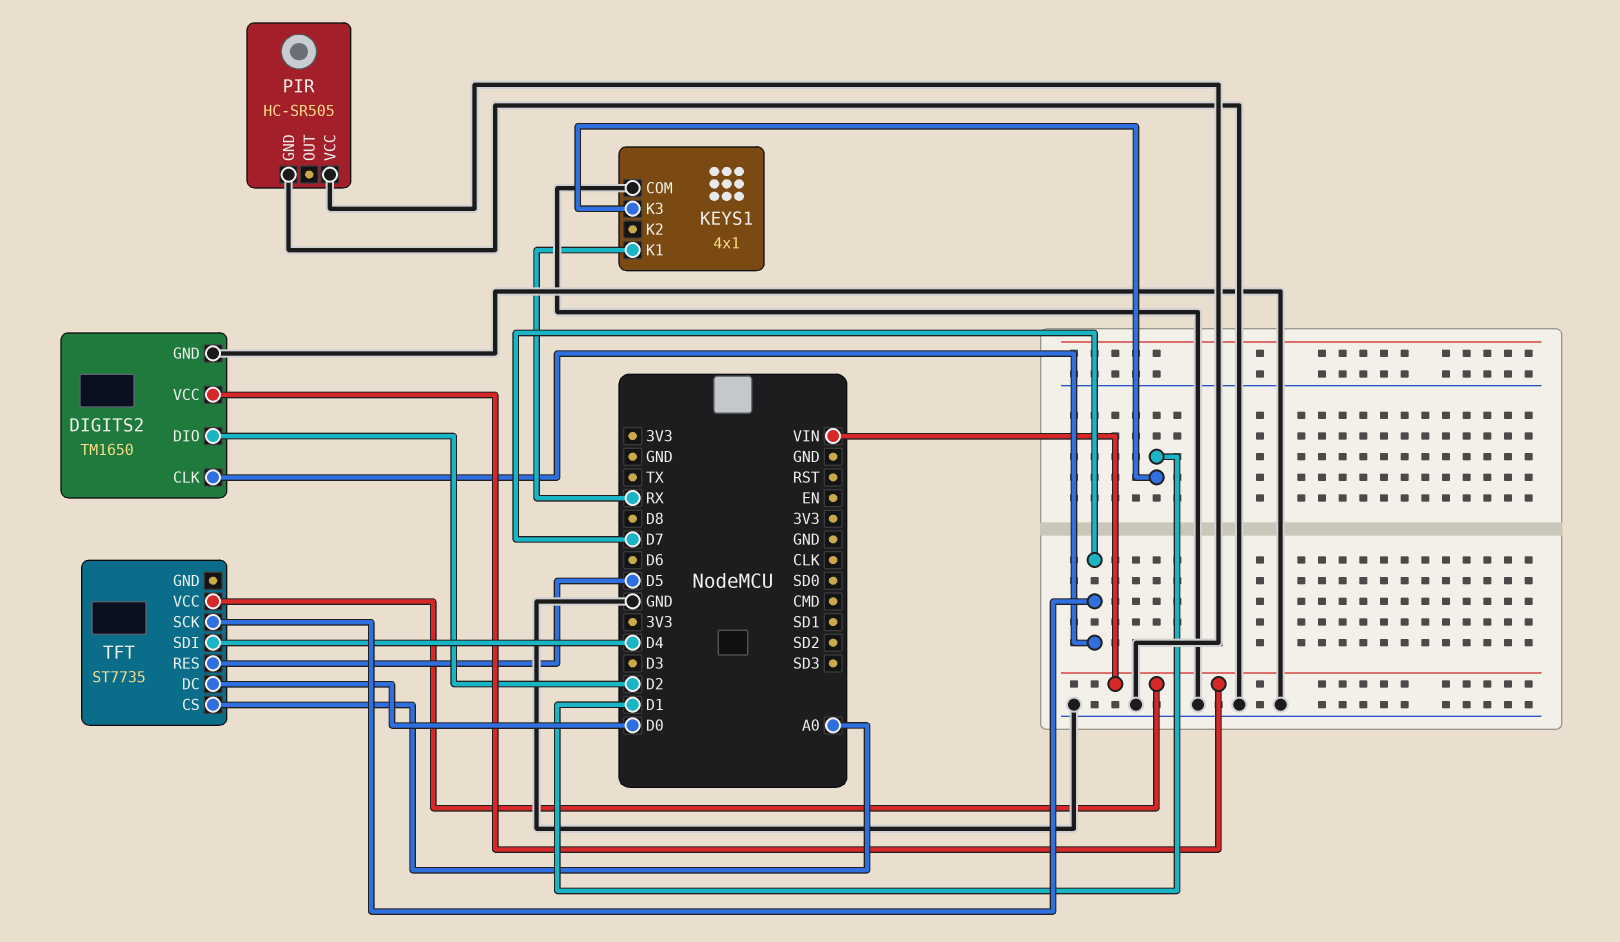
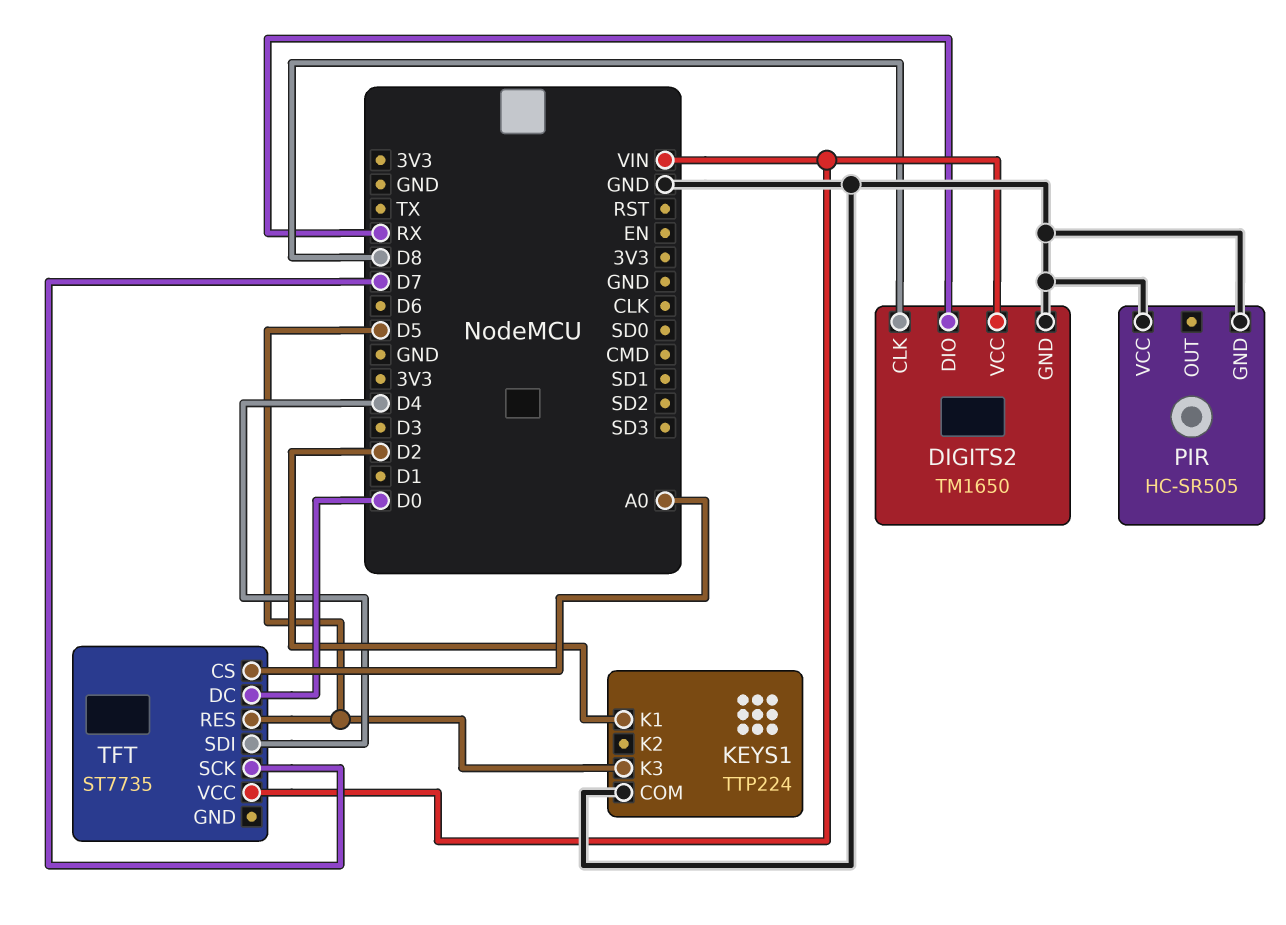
DIGITS2 pin CLK: D7 -> D8
DIGITS2 pin DIO: D2 -> RX
KEYS1: 4x1 -> TTP224
KEYS1 pin K1: RX -> D2
KEYS1 pin K3: D1 -> D5

